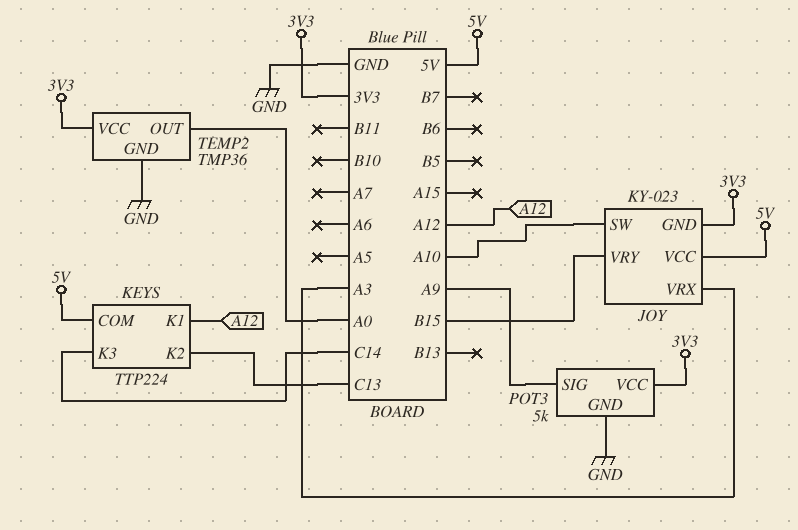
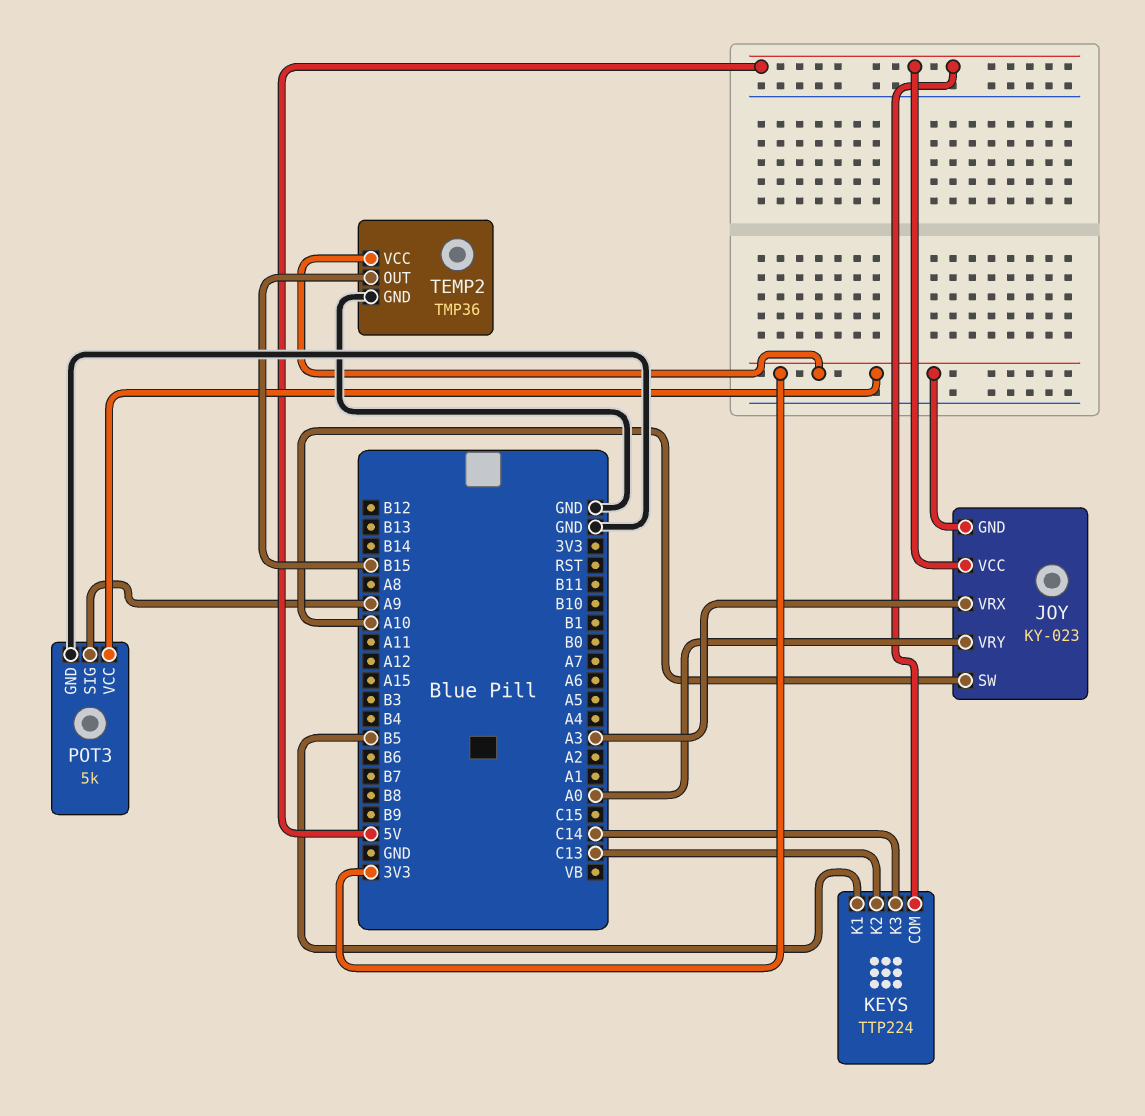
JOY pin VRY: B15 -> A0
KEYS pin K1: A12 -> B5
TEMP2 pin OUT: A0 -> B15

